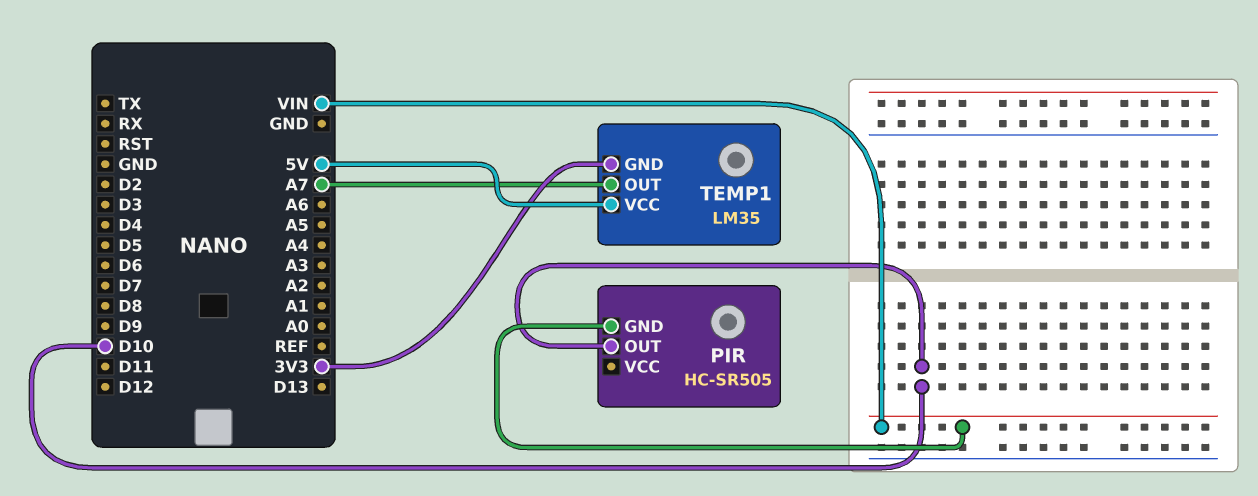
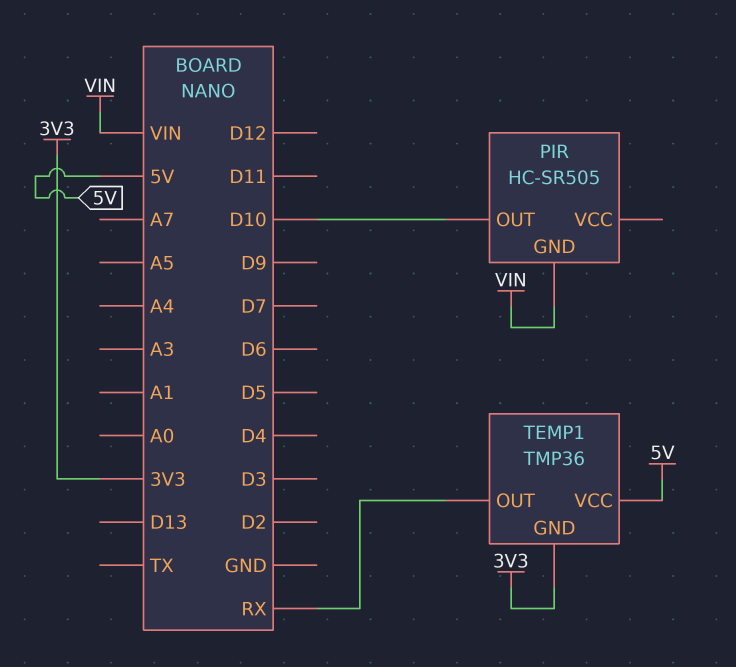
TEMP1: LM35 -> TMP36
TEMP1 pin OUT: A7 -> RX

